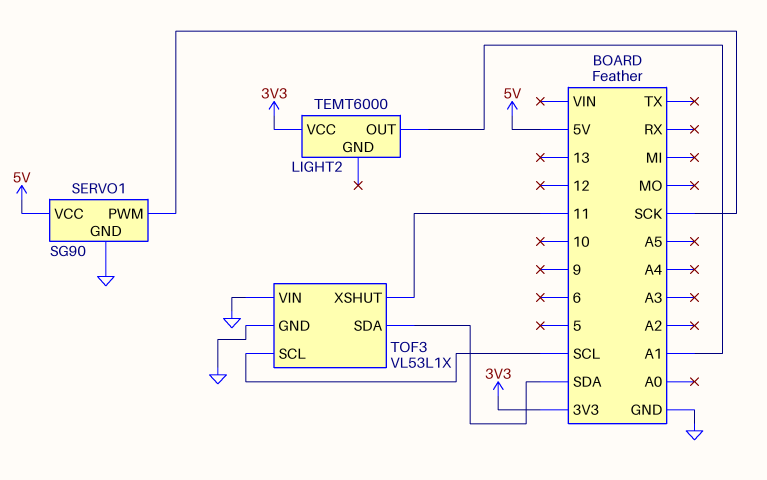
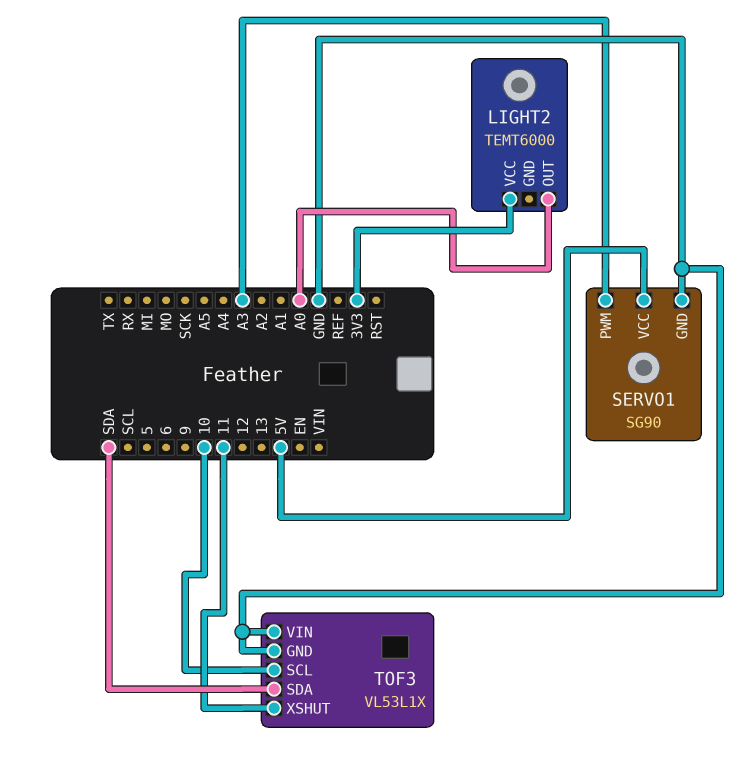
LIGHT2 pin OUT: A1 -> A0
SERVO1 pin PWM: SCK -> A3
TOF3 pin SCL: SCL -> 10

